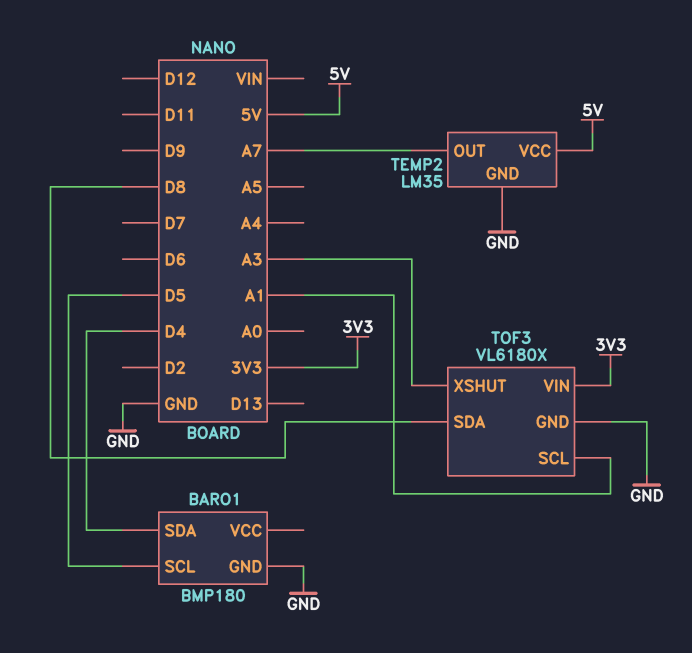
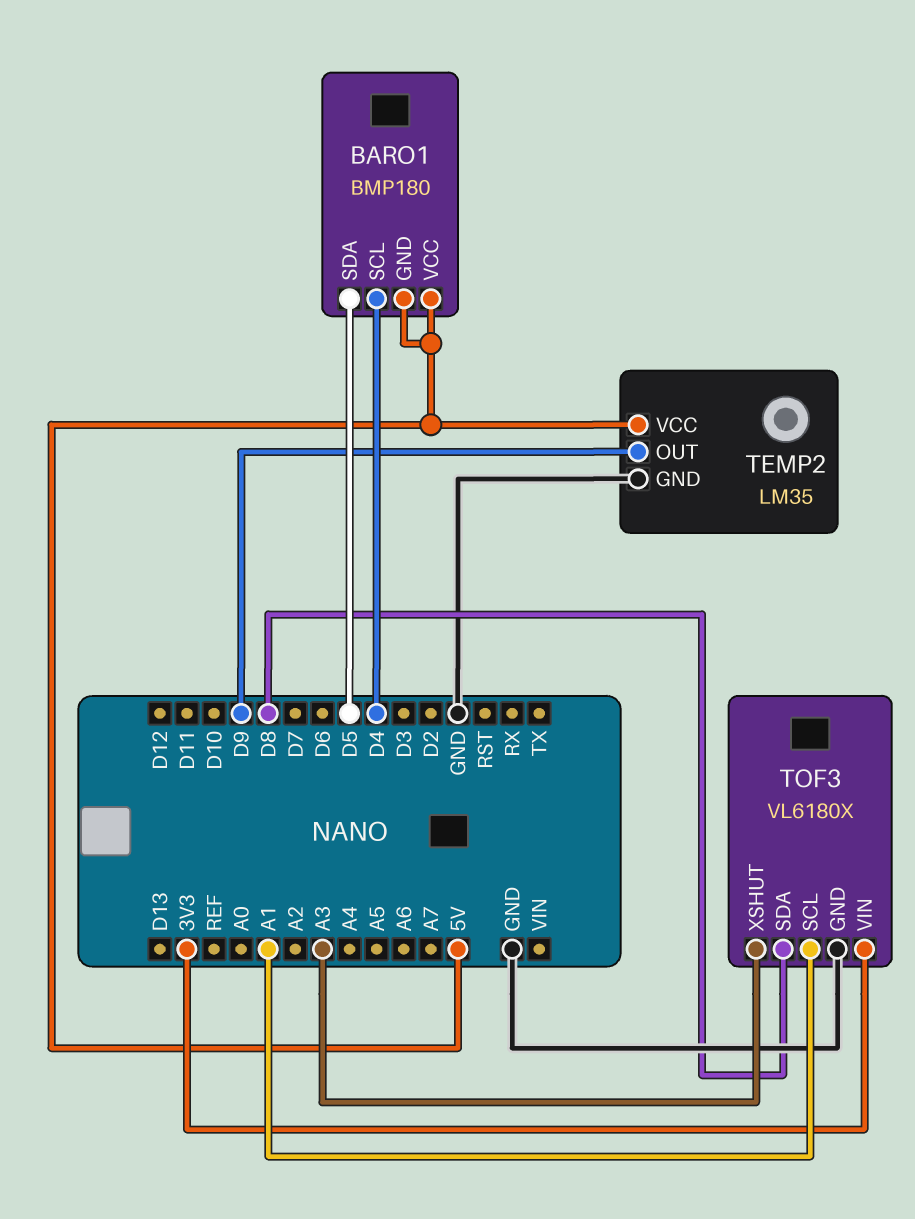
BARO1 pin GND: GND -> 5V
BARO1 pin SCL: D5 -> D4
BARO1 pin SDA: D4 -> D5
BARO1 pin VCC: none -> 5V
TEMP2 pin OUT: A7 -> D9

